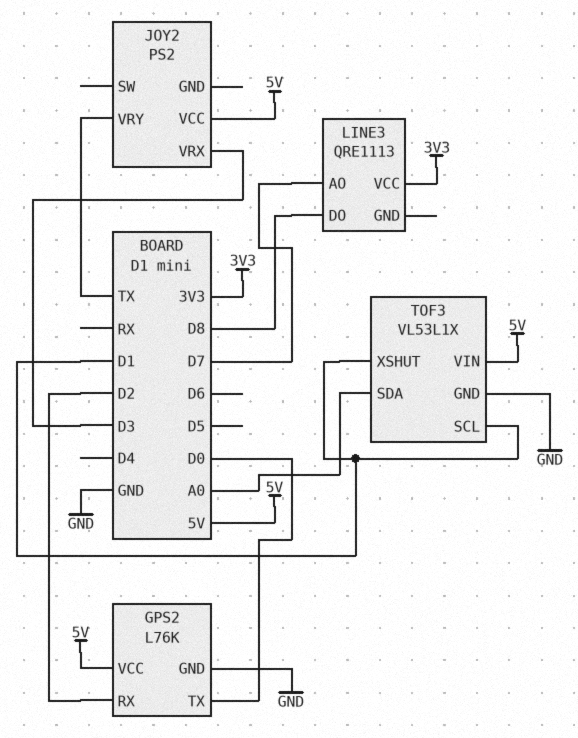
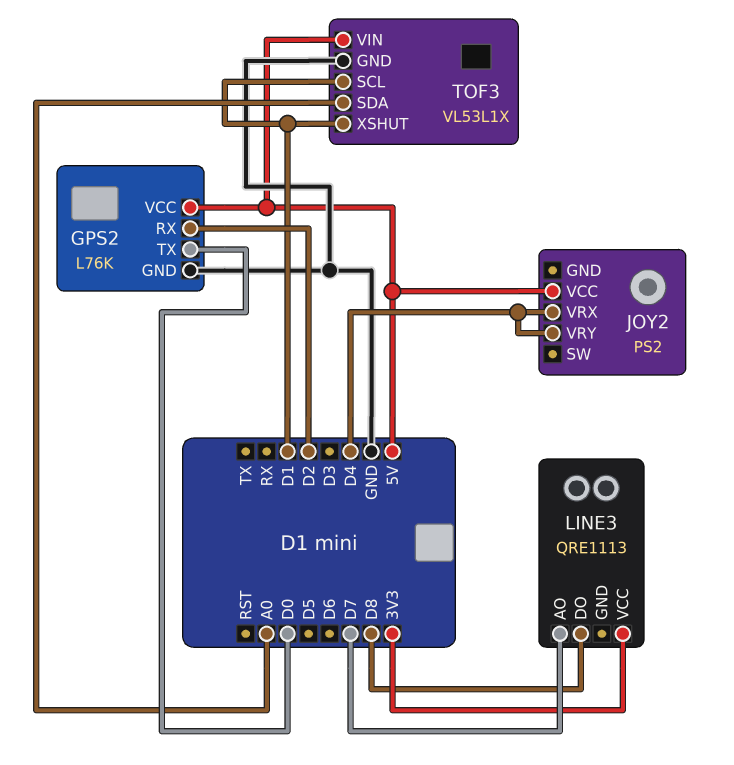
JOY2 pin VRX: D3 -> D4
JOY2 pin VRY: TX -> D4

